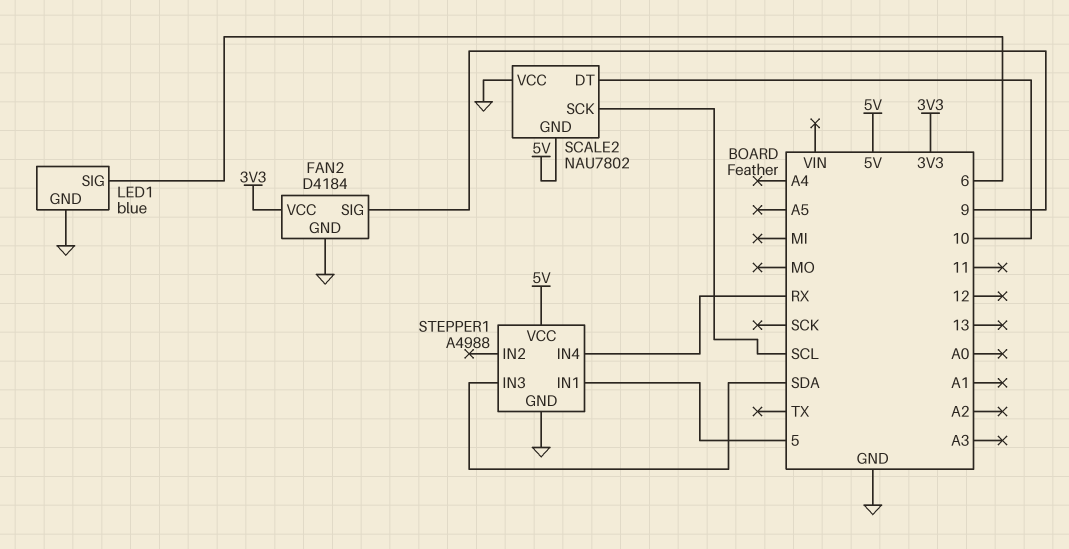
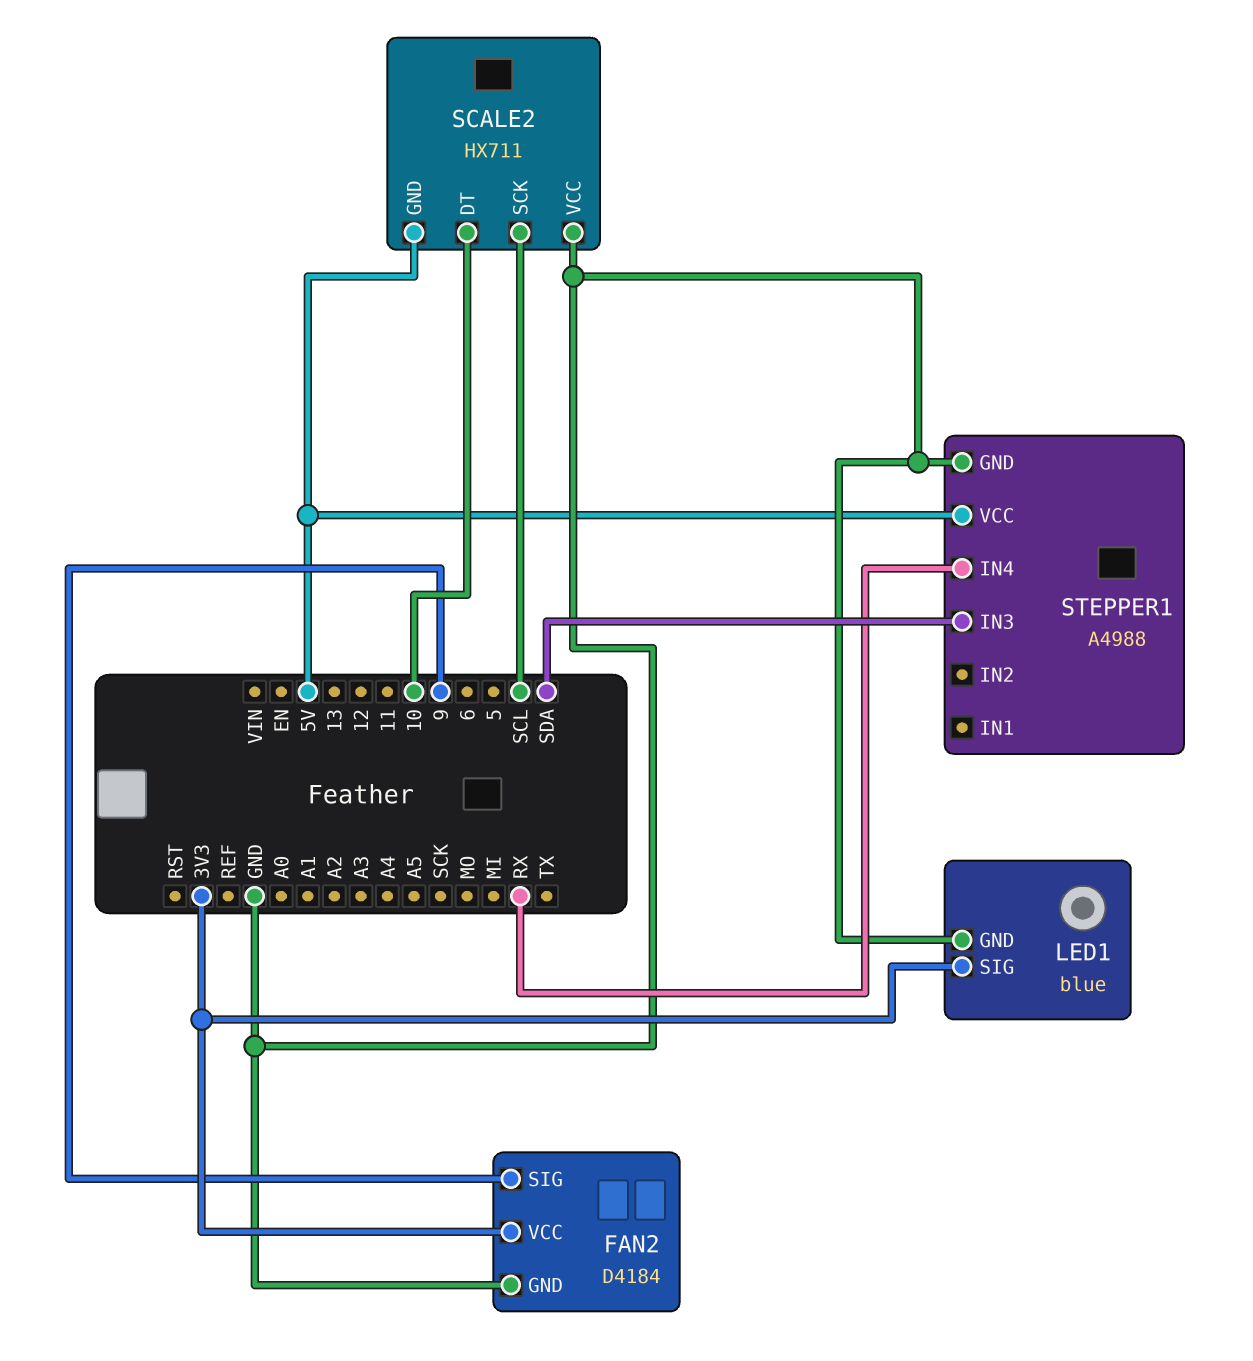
LED1 pin SIG: 6 -> 3V3
SCALE2: NAU7802 -> HX711
STEPPER1 pin IN1: 5 -> none

